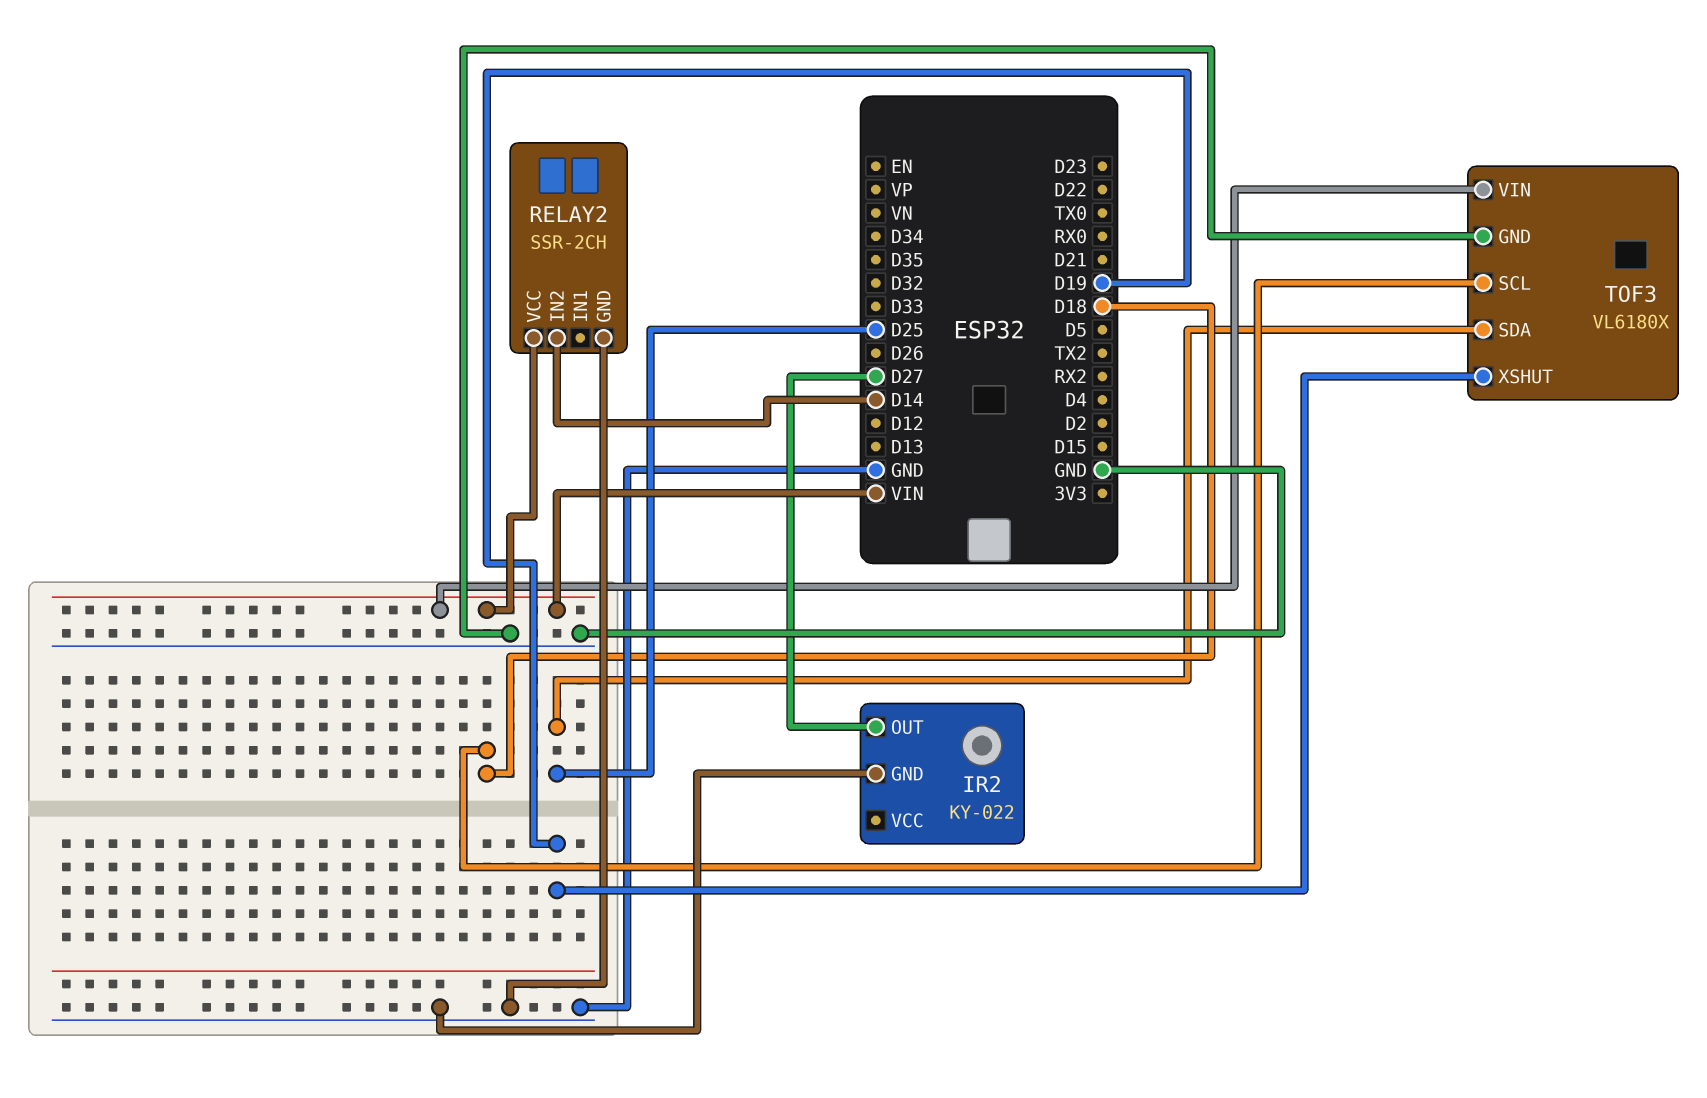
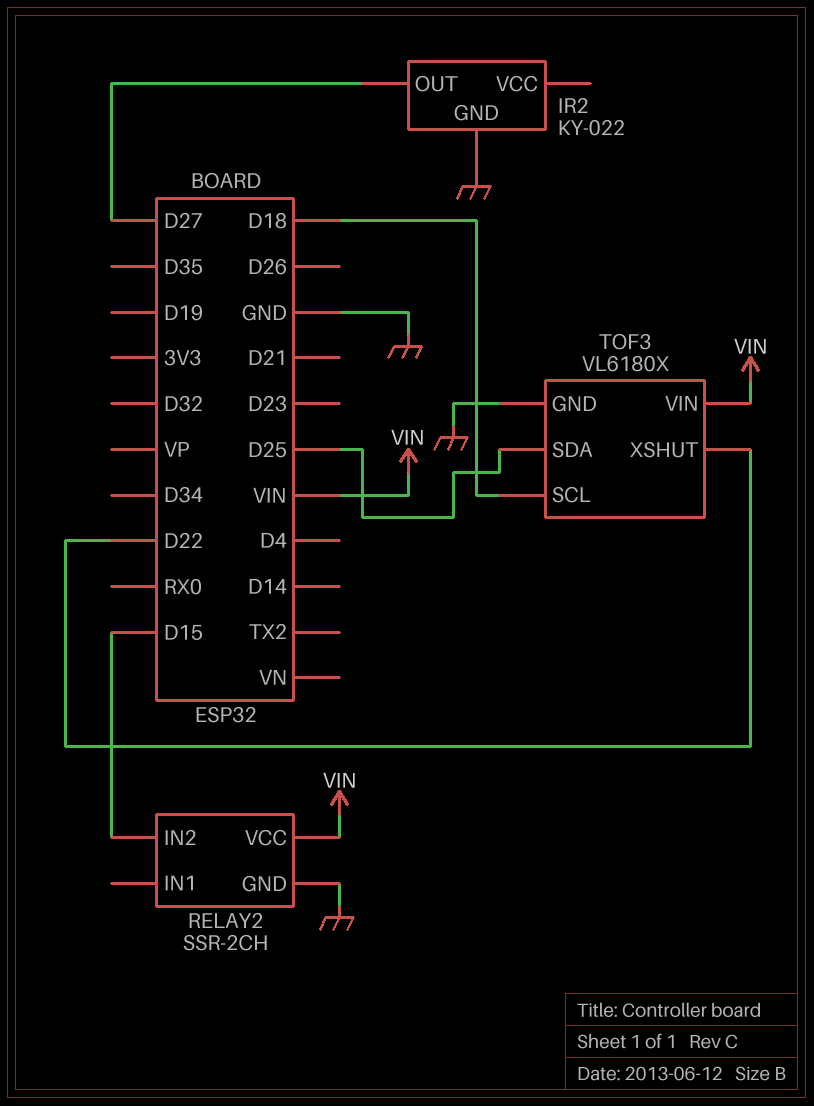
RELAY2 pin IN2: D14 -> D15
TOF3 pin XSHUT: D19 -> D22

